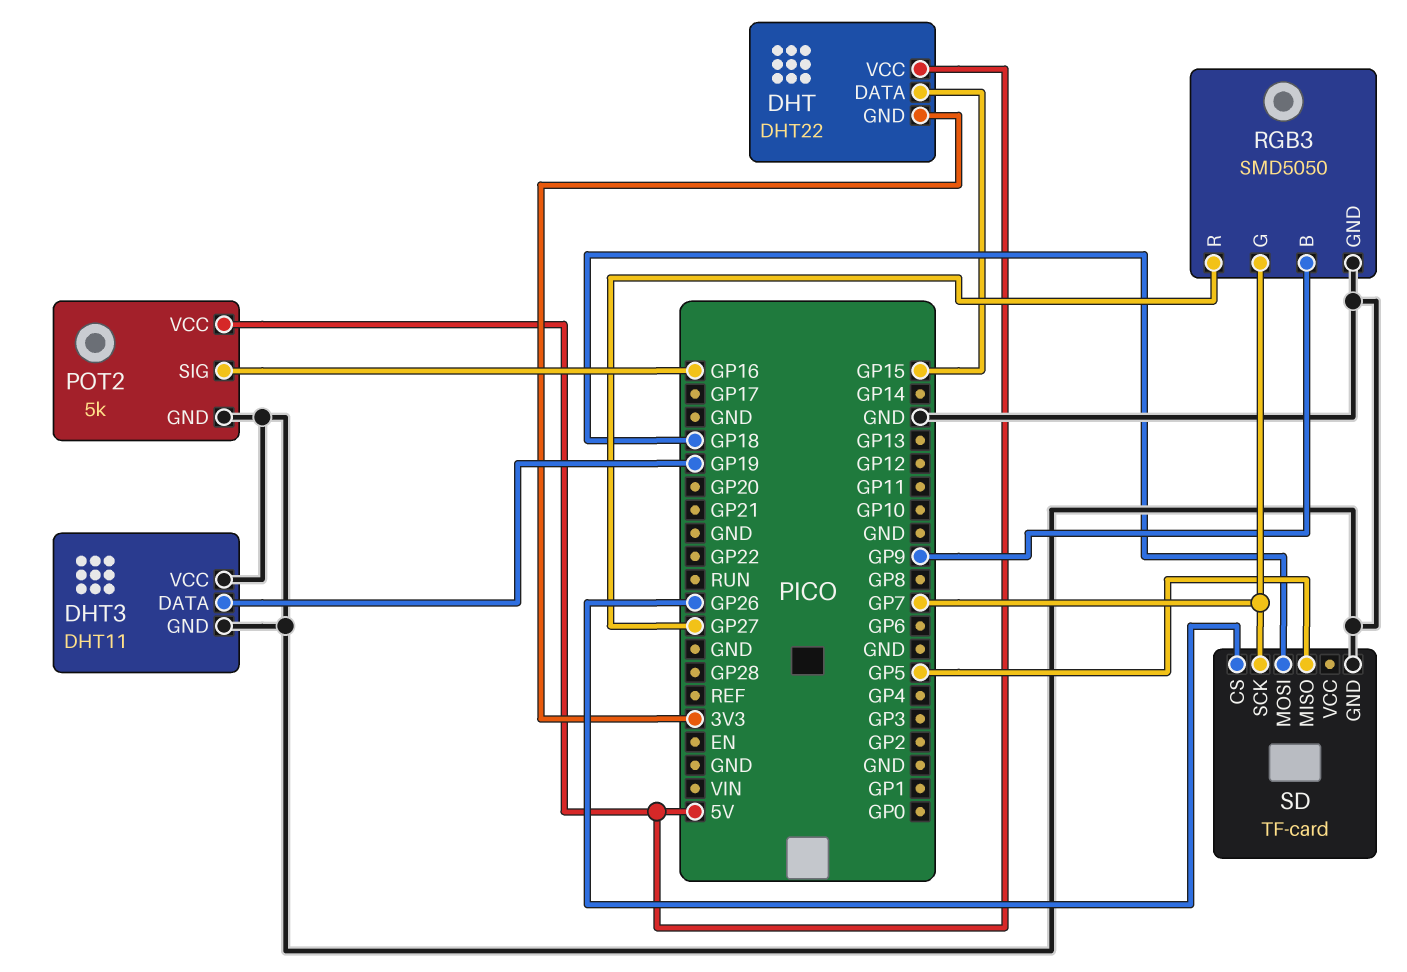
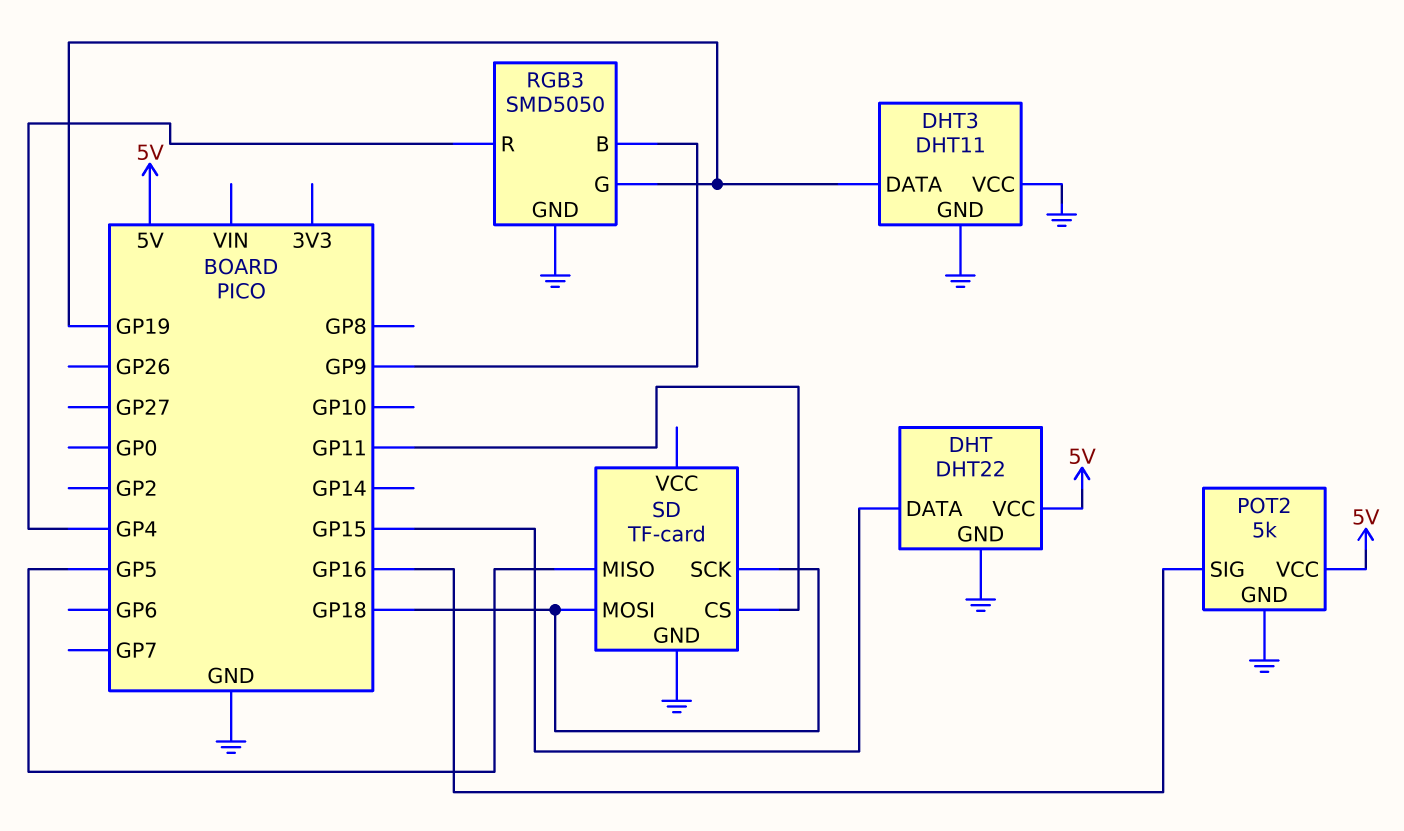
DHT pin GND: 3V3 -> GND
RGB3 pin G: GP7 -> GP19
RGB3 pin R: GP27 -> GP4
SD pin CS: GP26 -> GP11
SD pin SCK: GP7 -> GP18

